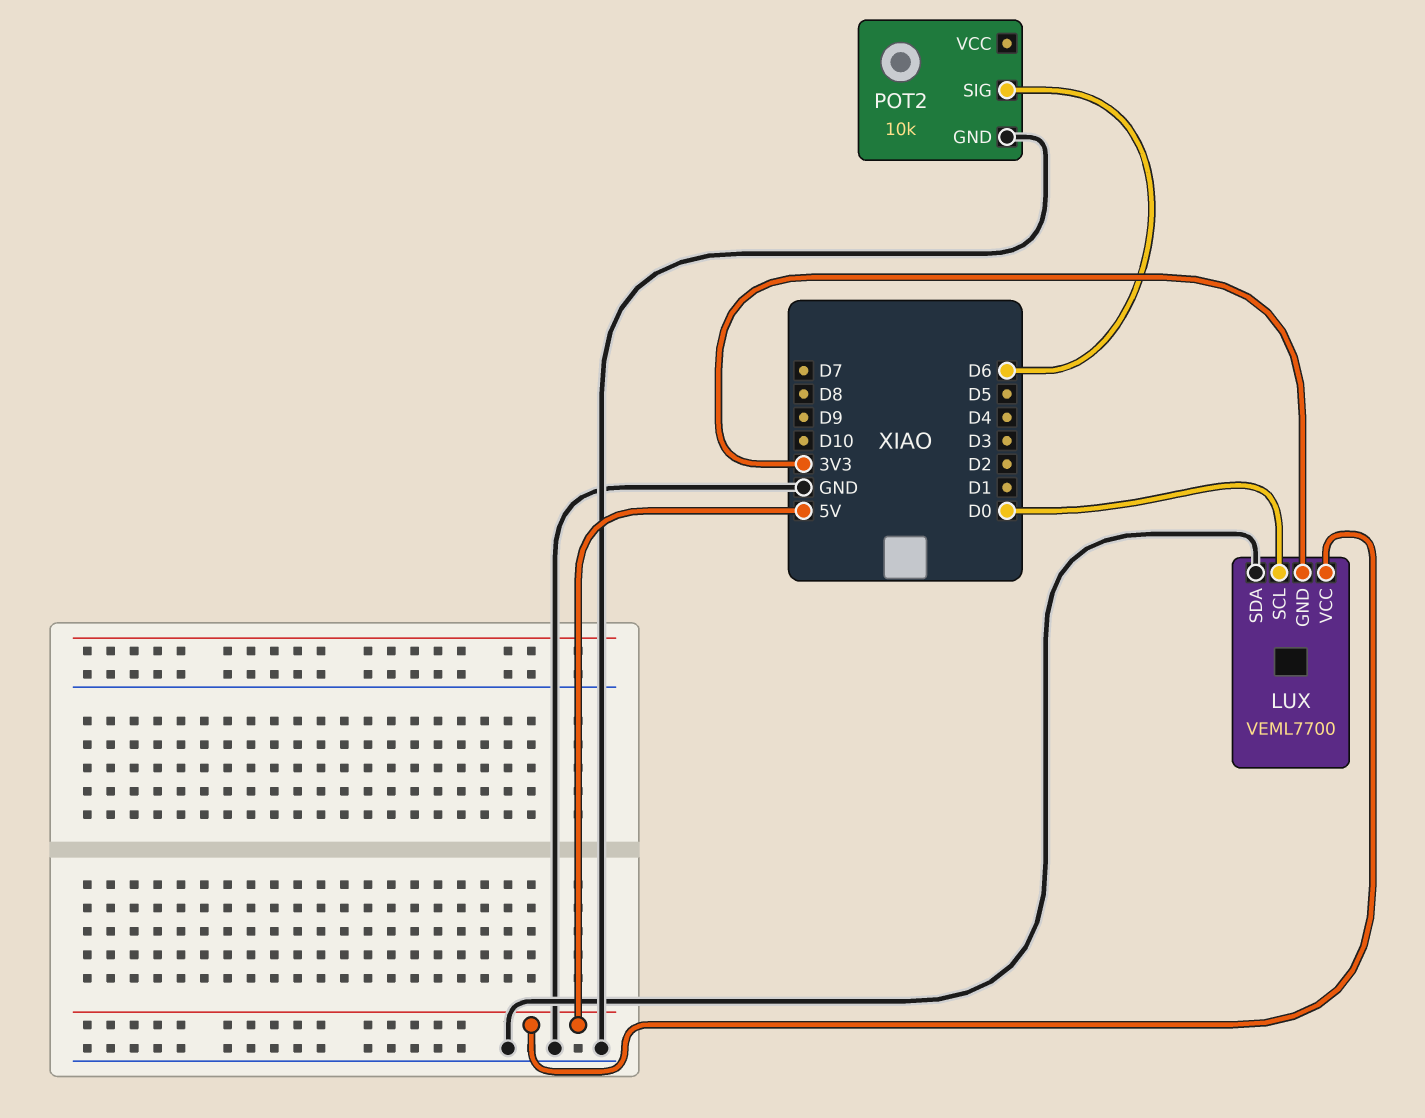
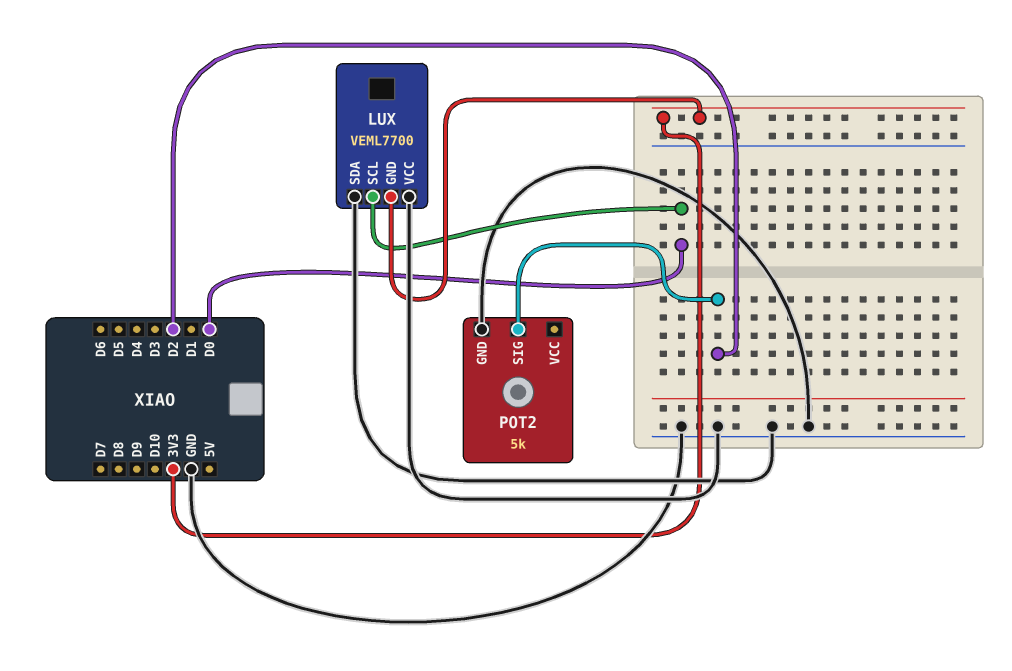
LUX pin VCC: 5V -> GND
POT2: 10k -> 5k
POT2 pin SIG: D6 -> D2

